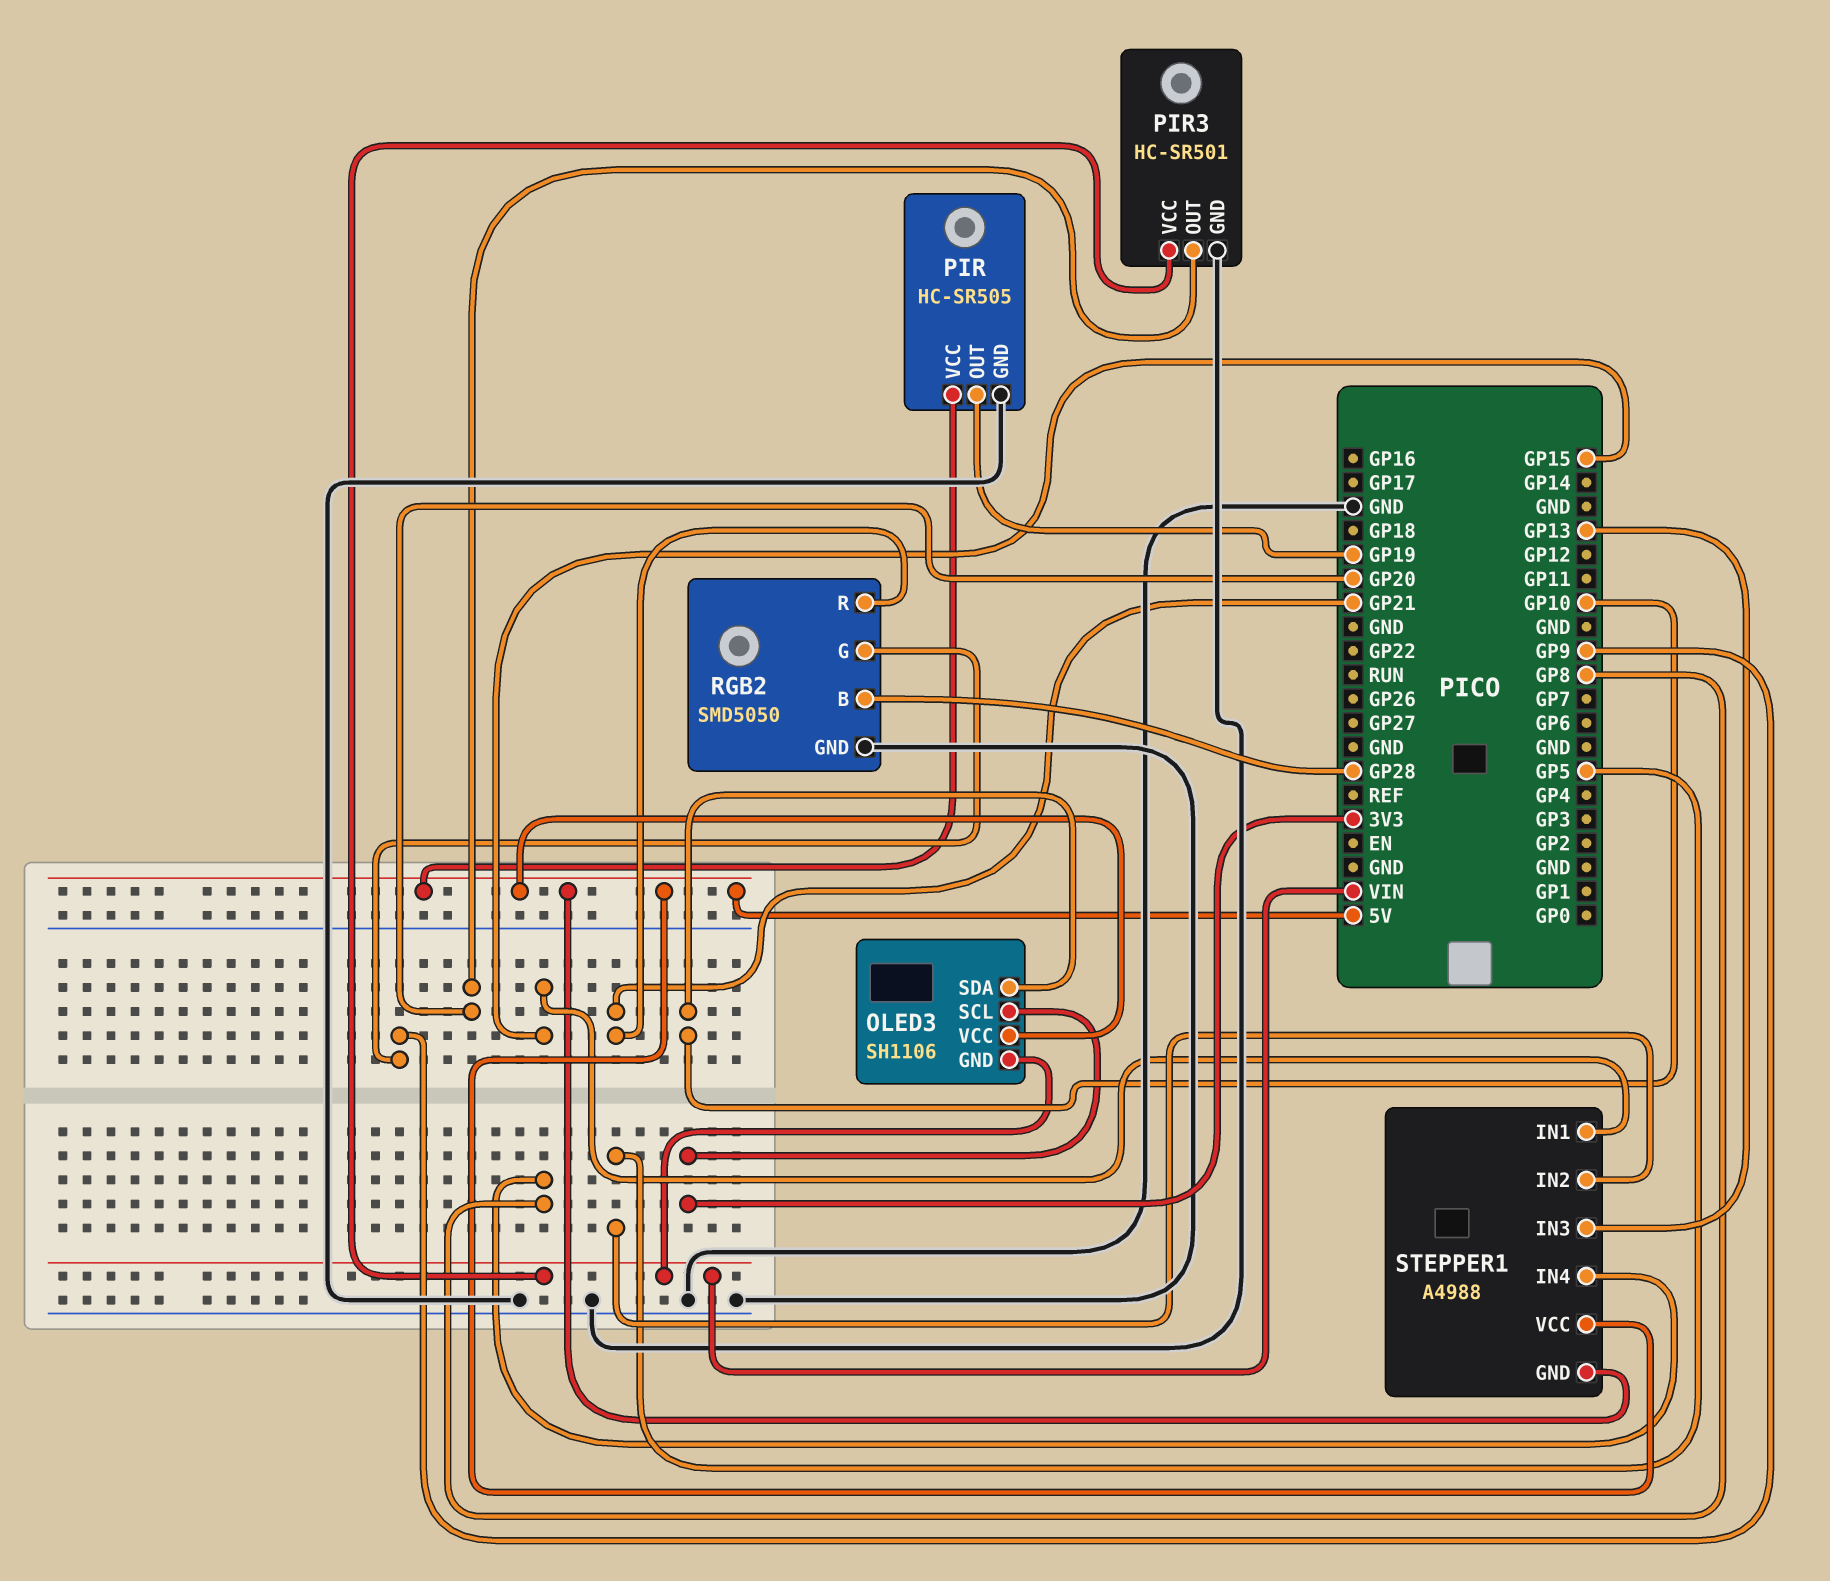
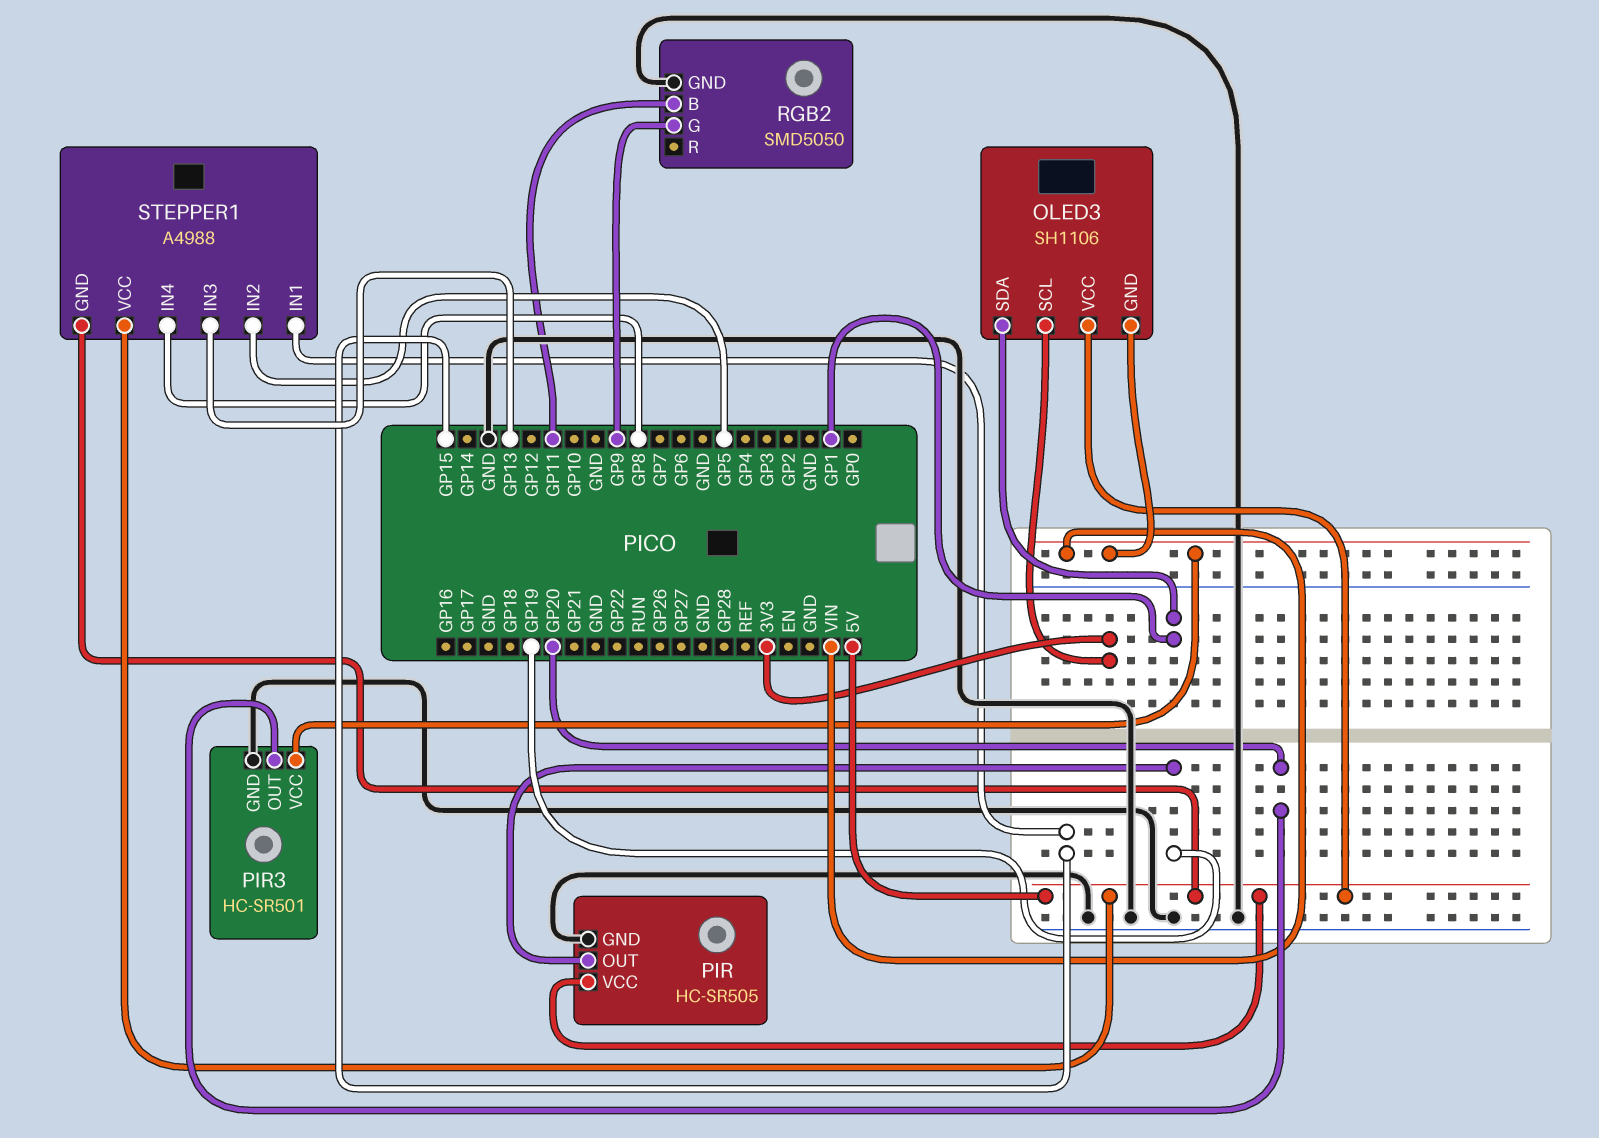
OLED3 pin SDA: GP10 -> GP1
RGB2 pin B: GP28 -> GP11
RGB2 pin R: GP21 -> none

